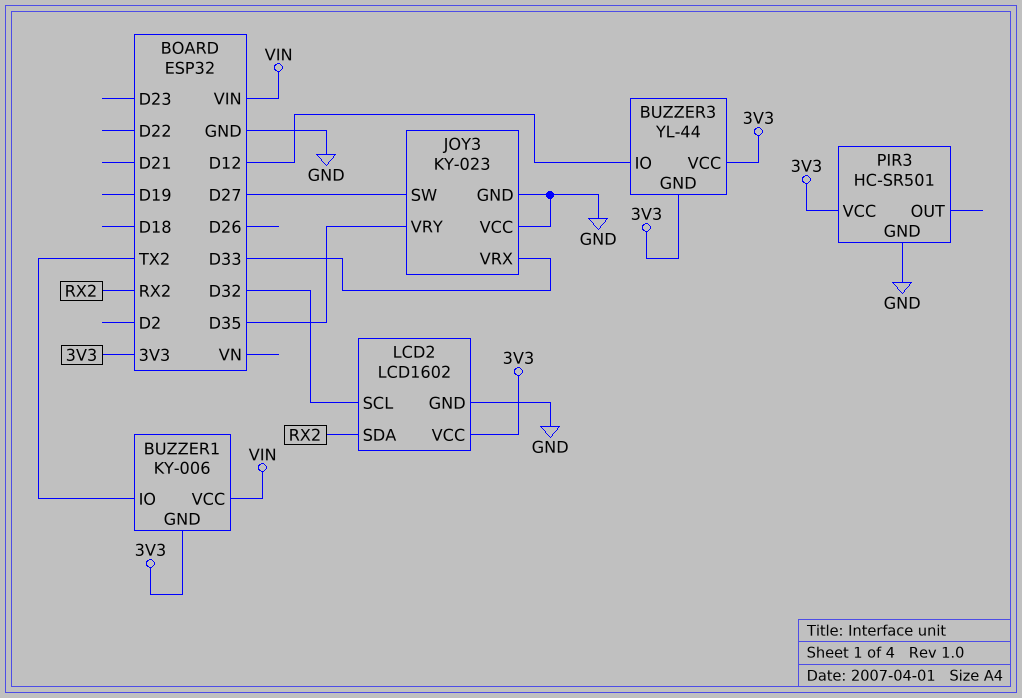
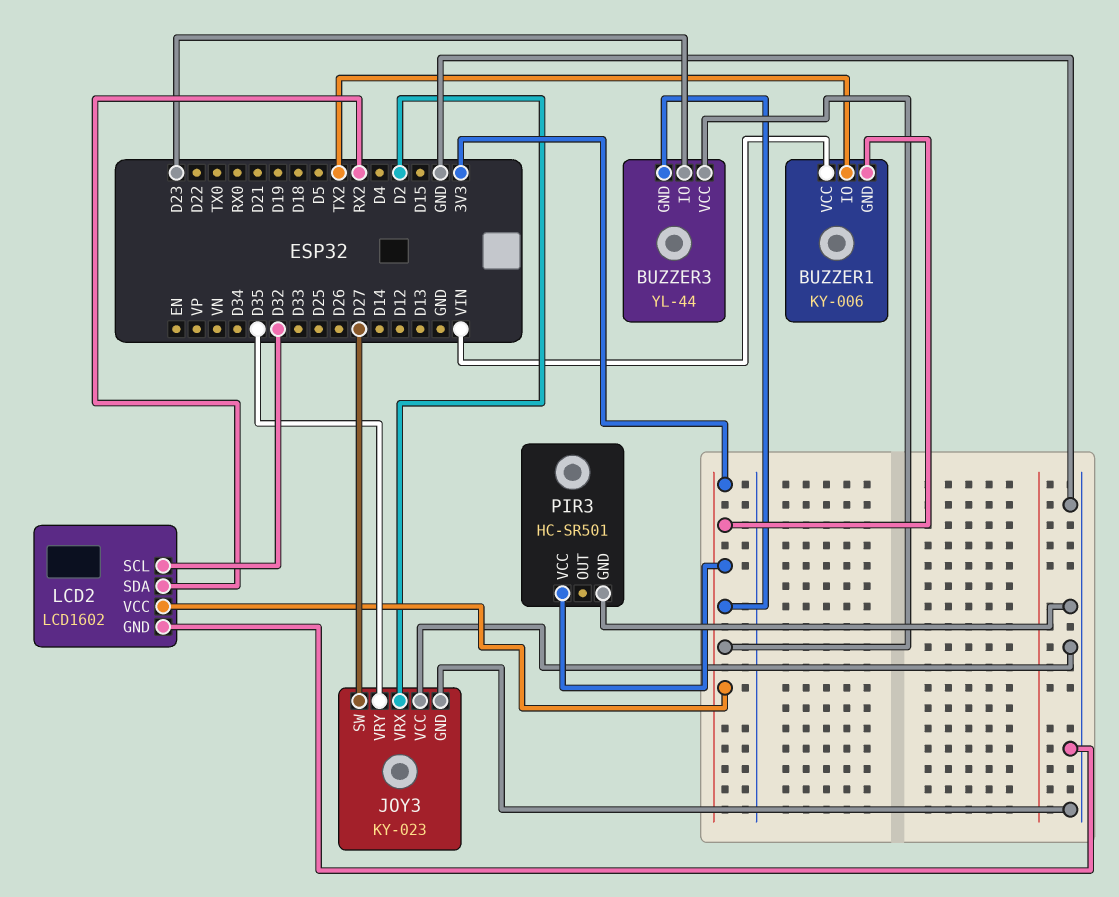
BUZZER3 pin IO: D12 -> D23
JOY3 pin VRX: D33 -> D2

